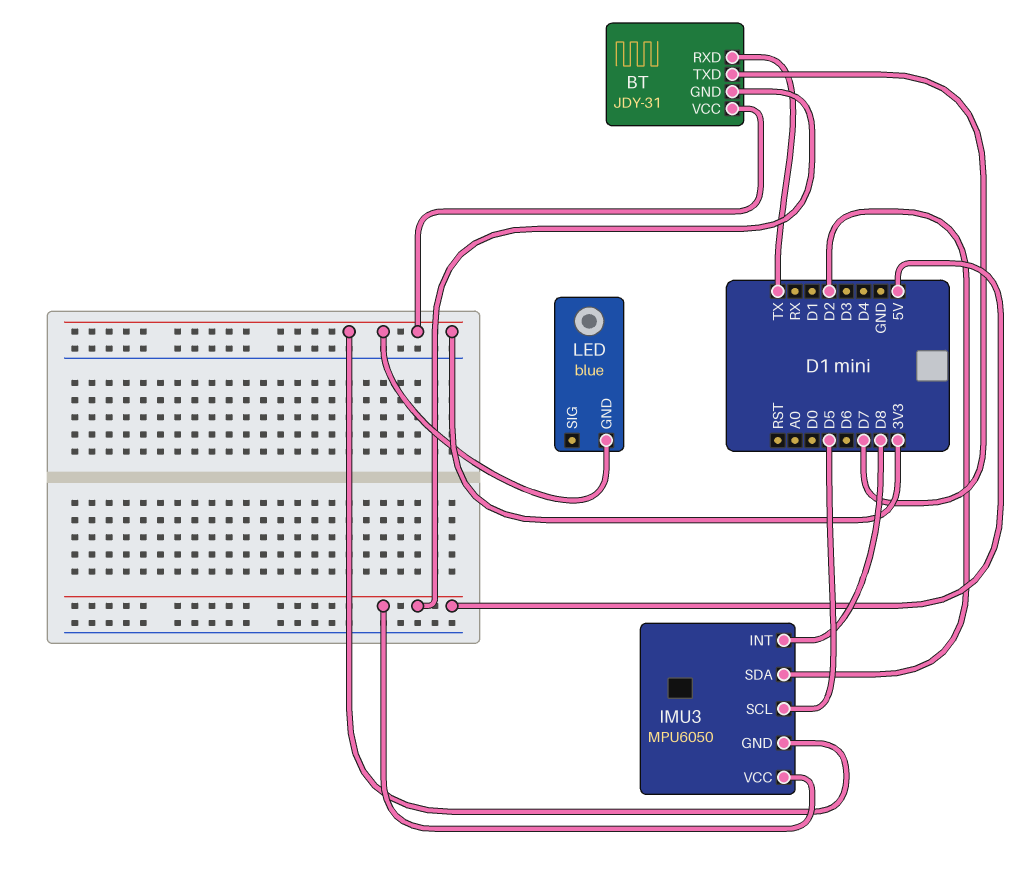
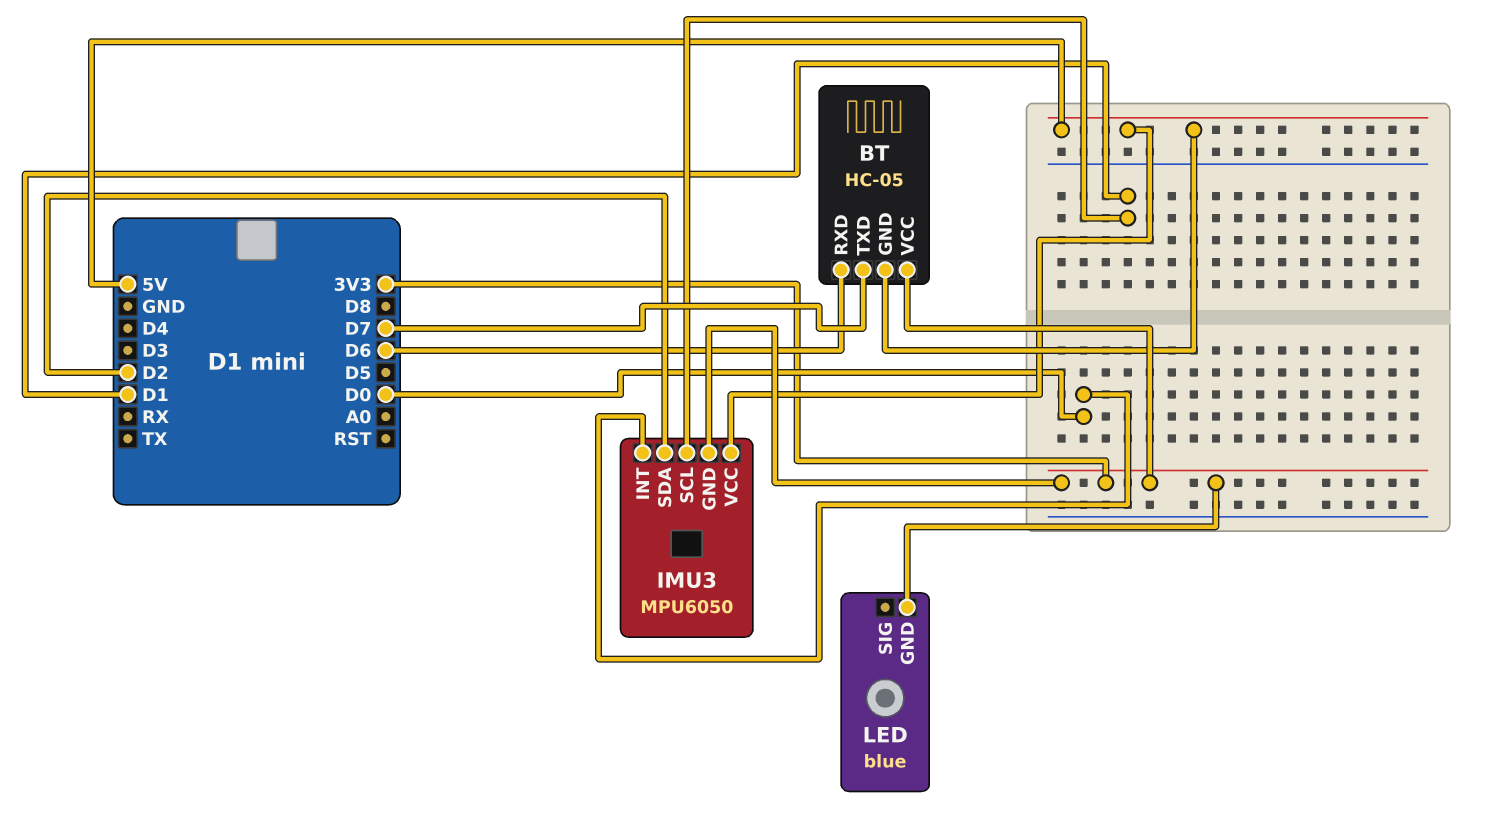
BT: JDY-31 -> HC-05
BT pin RXD: TX -> D6
IMU3 pin INT: D8 -> D0
IMU3 pin SCL: D5 -> D1

